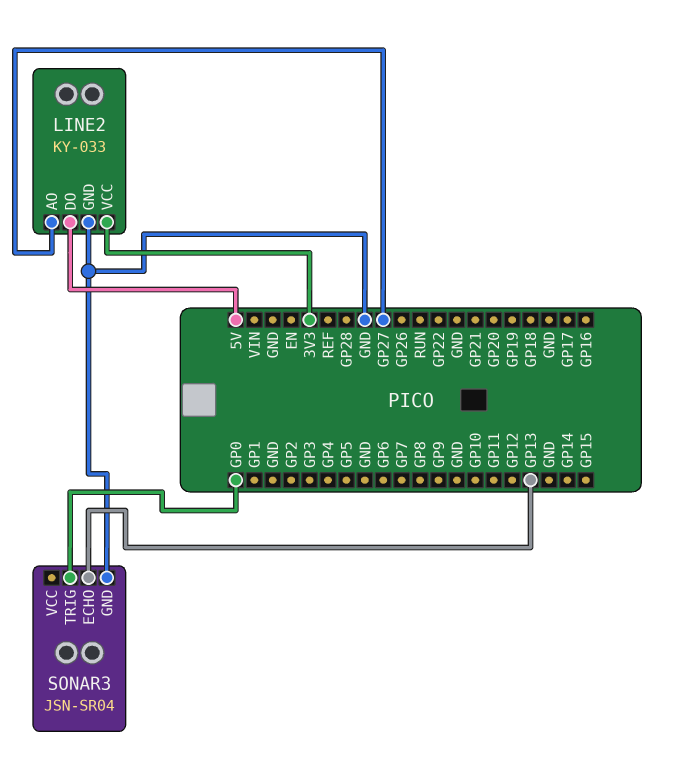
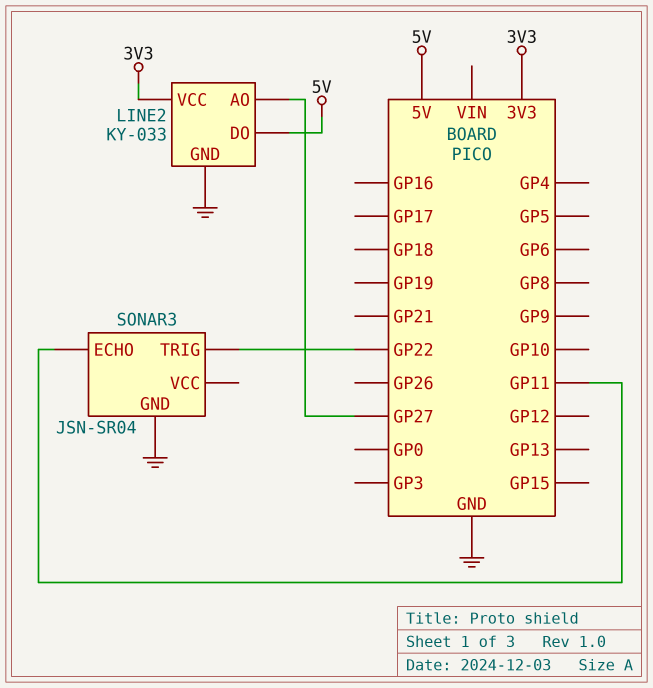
SONAR3 pin ECHO: GP13 -> GP11
SONAR3 pin TRIG: GP0 -> GP22

